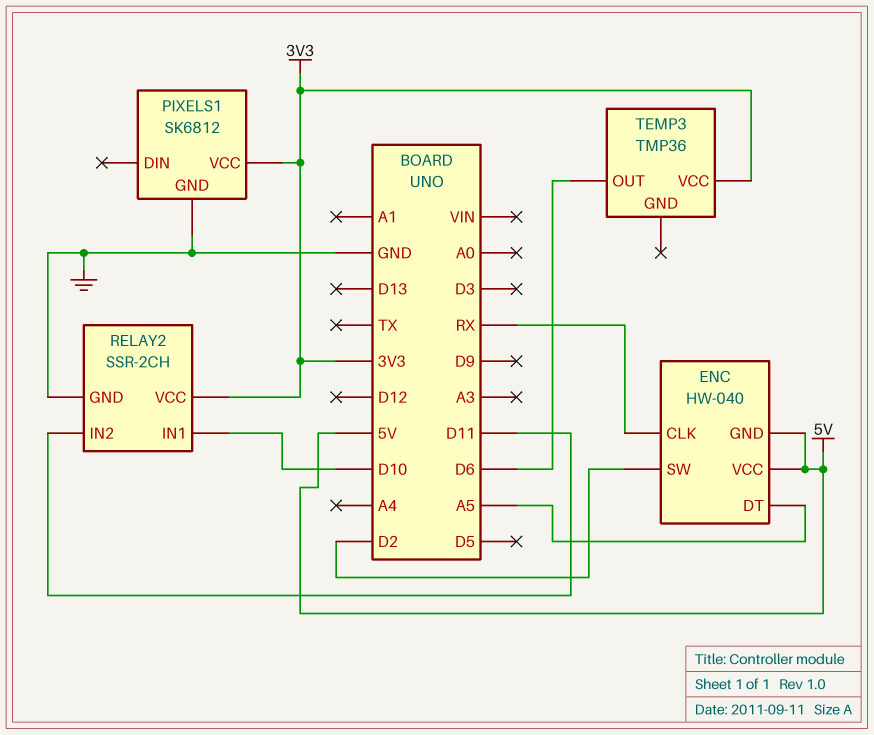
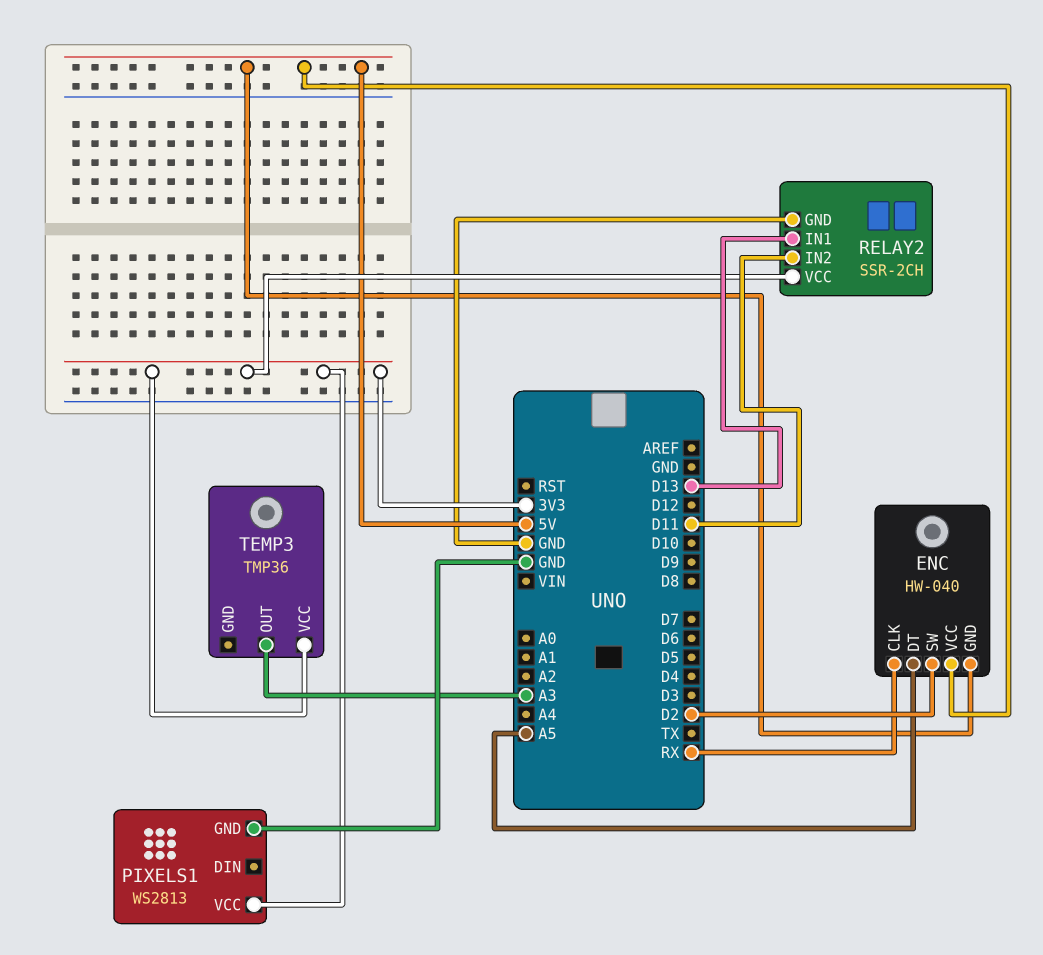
PIXELS1: SK6812 -> WS2813
RELAY2 pin IN1: D10 -> D13
TEMP3 pin OUT: D6 -> A3

